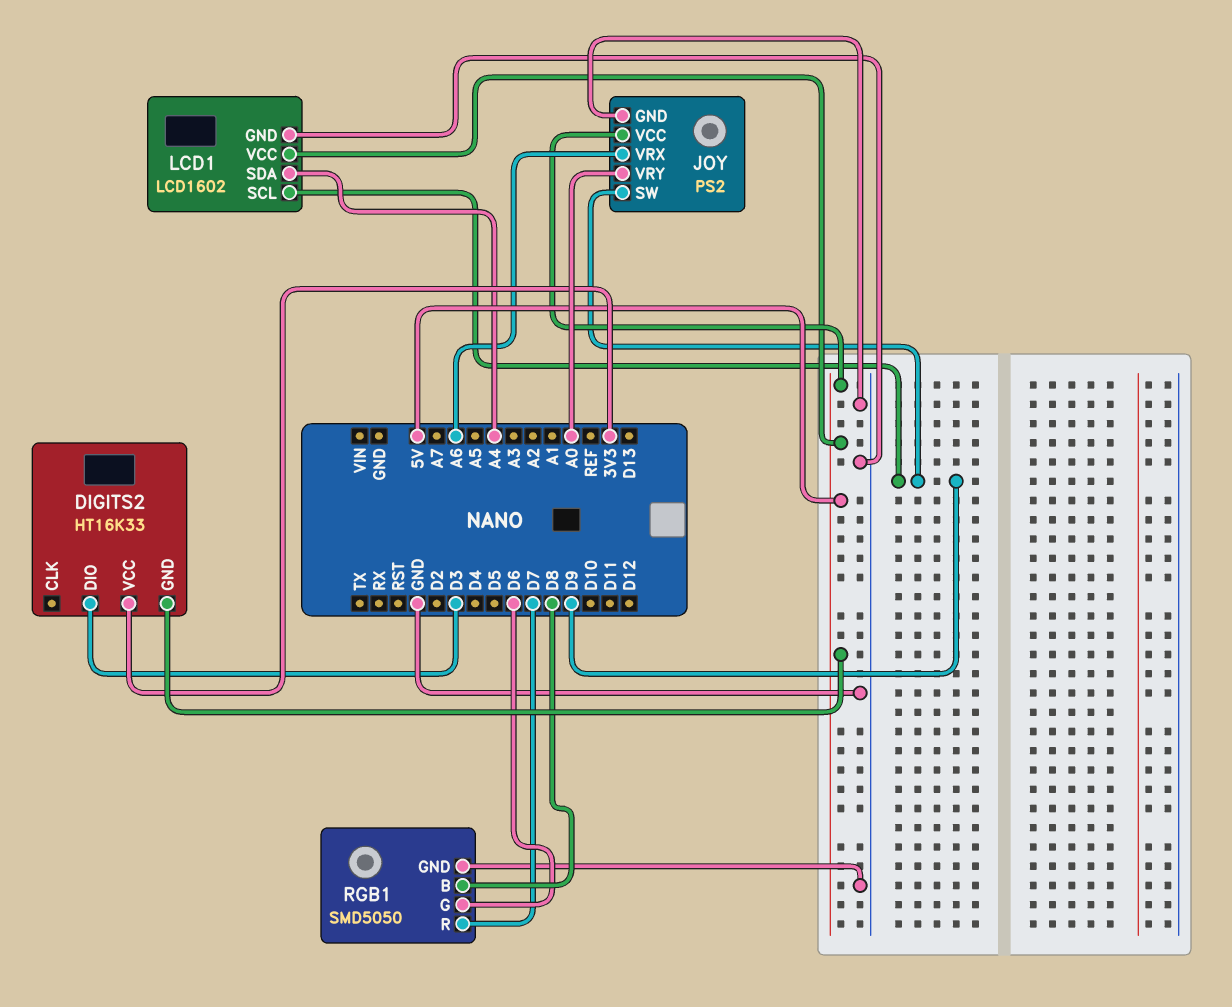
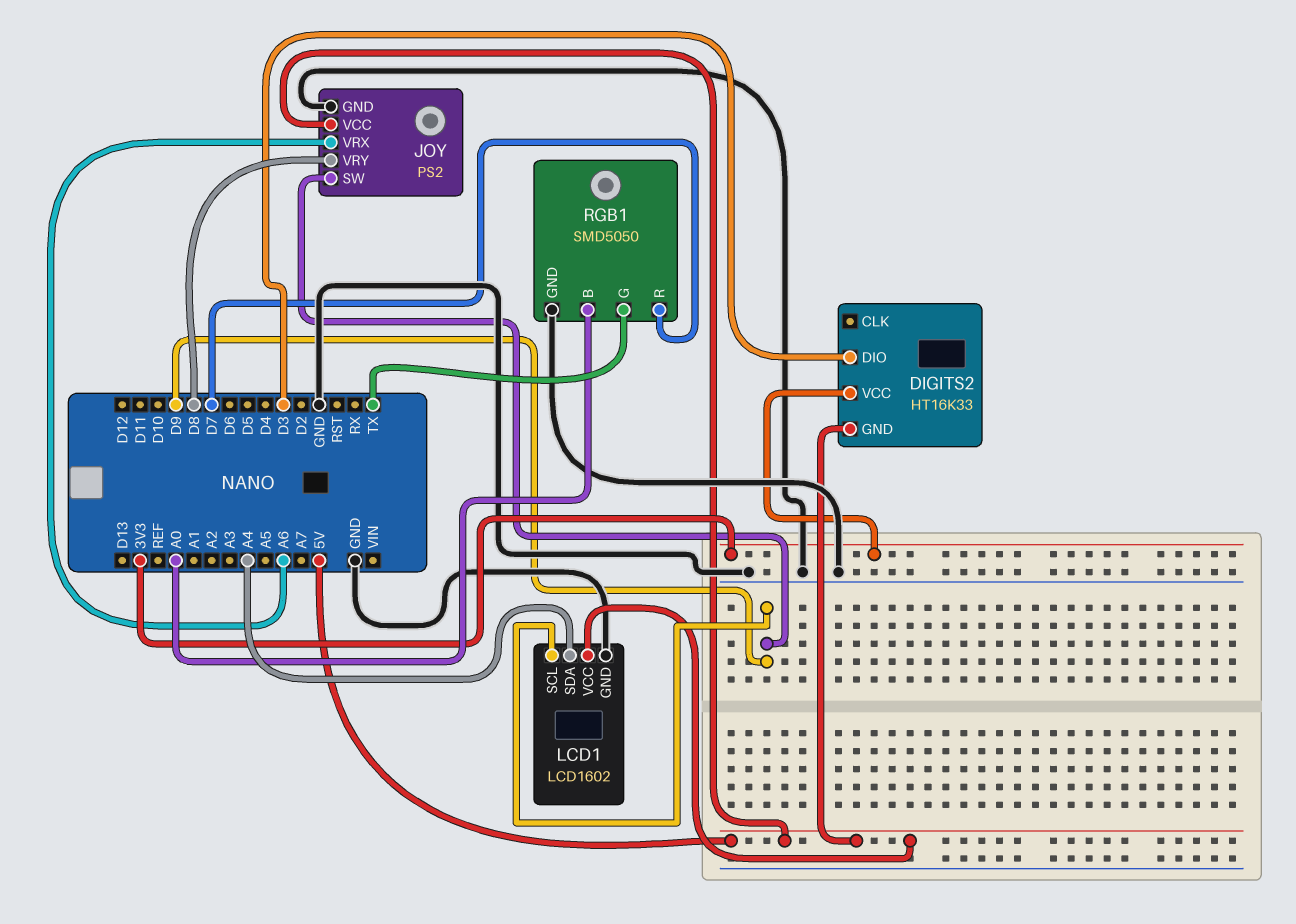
JOY pin VRY: A0 -> D8
RGB1 pin B: D8 -> A0
RGB1 pin G: D6 -> TX

